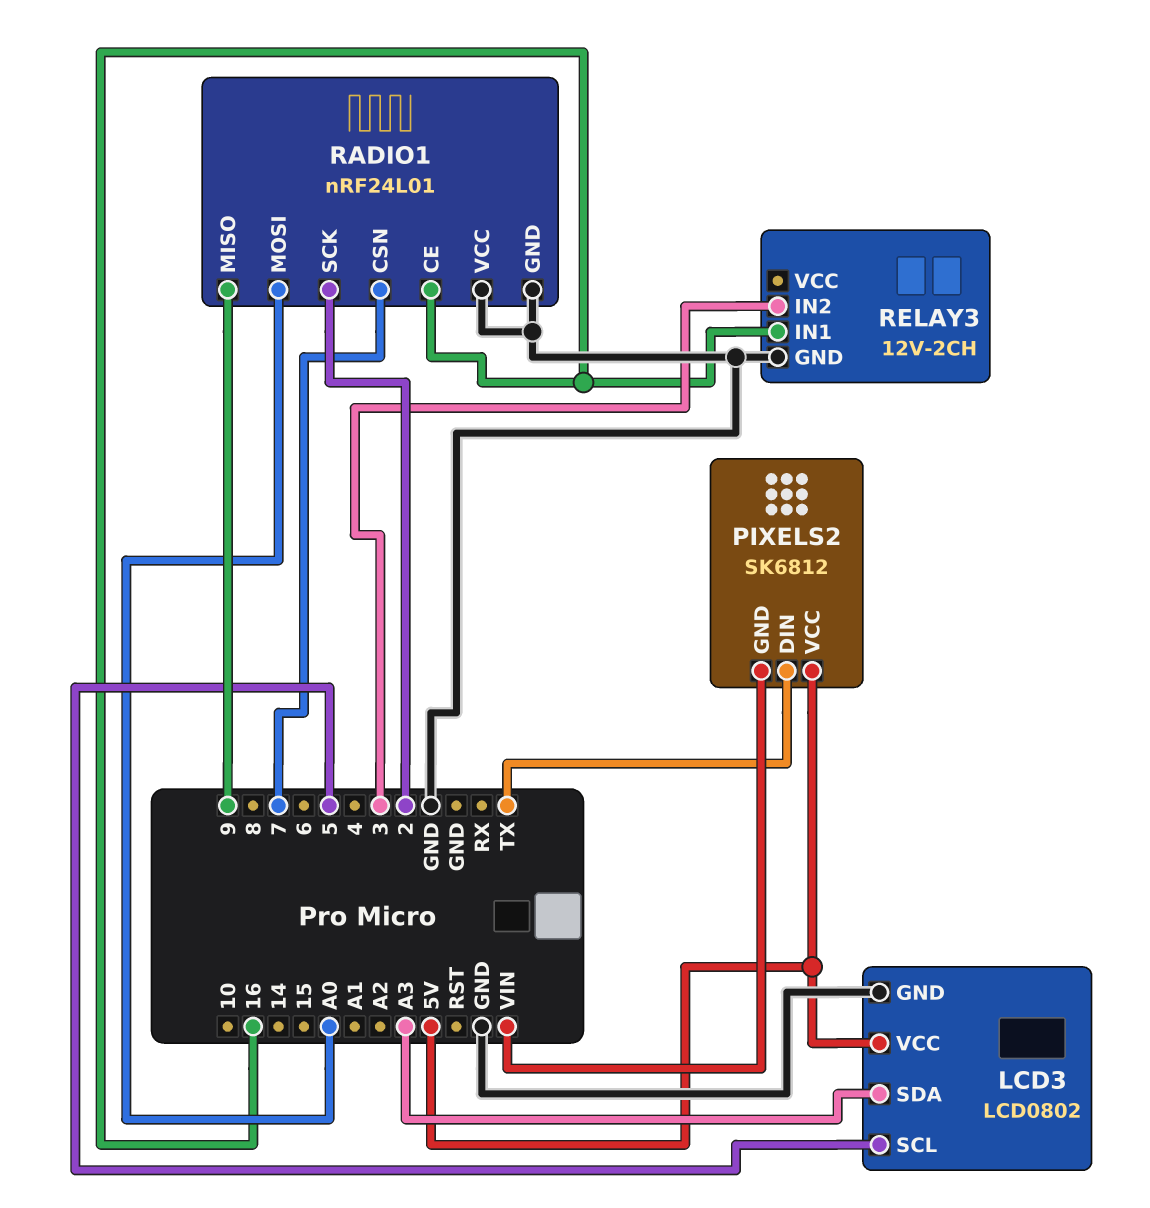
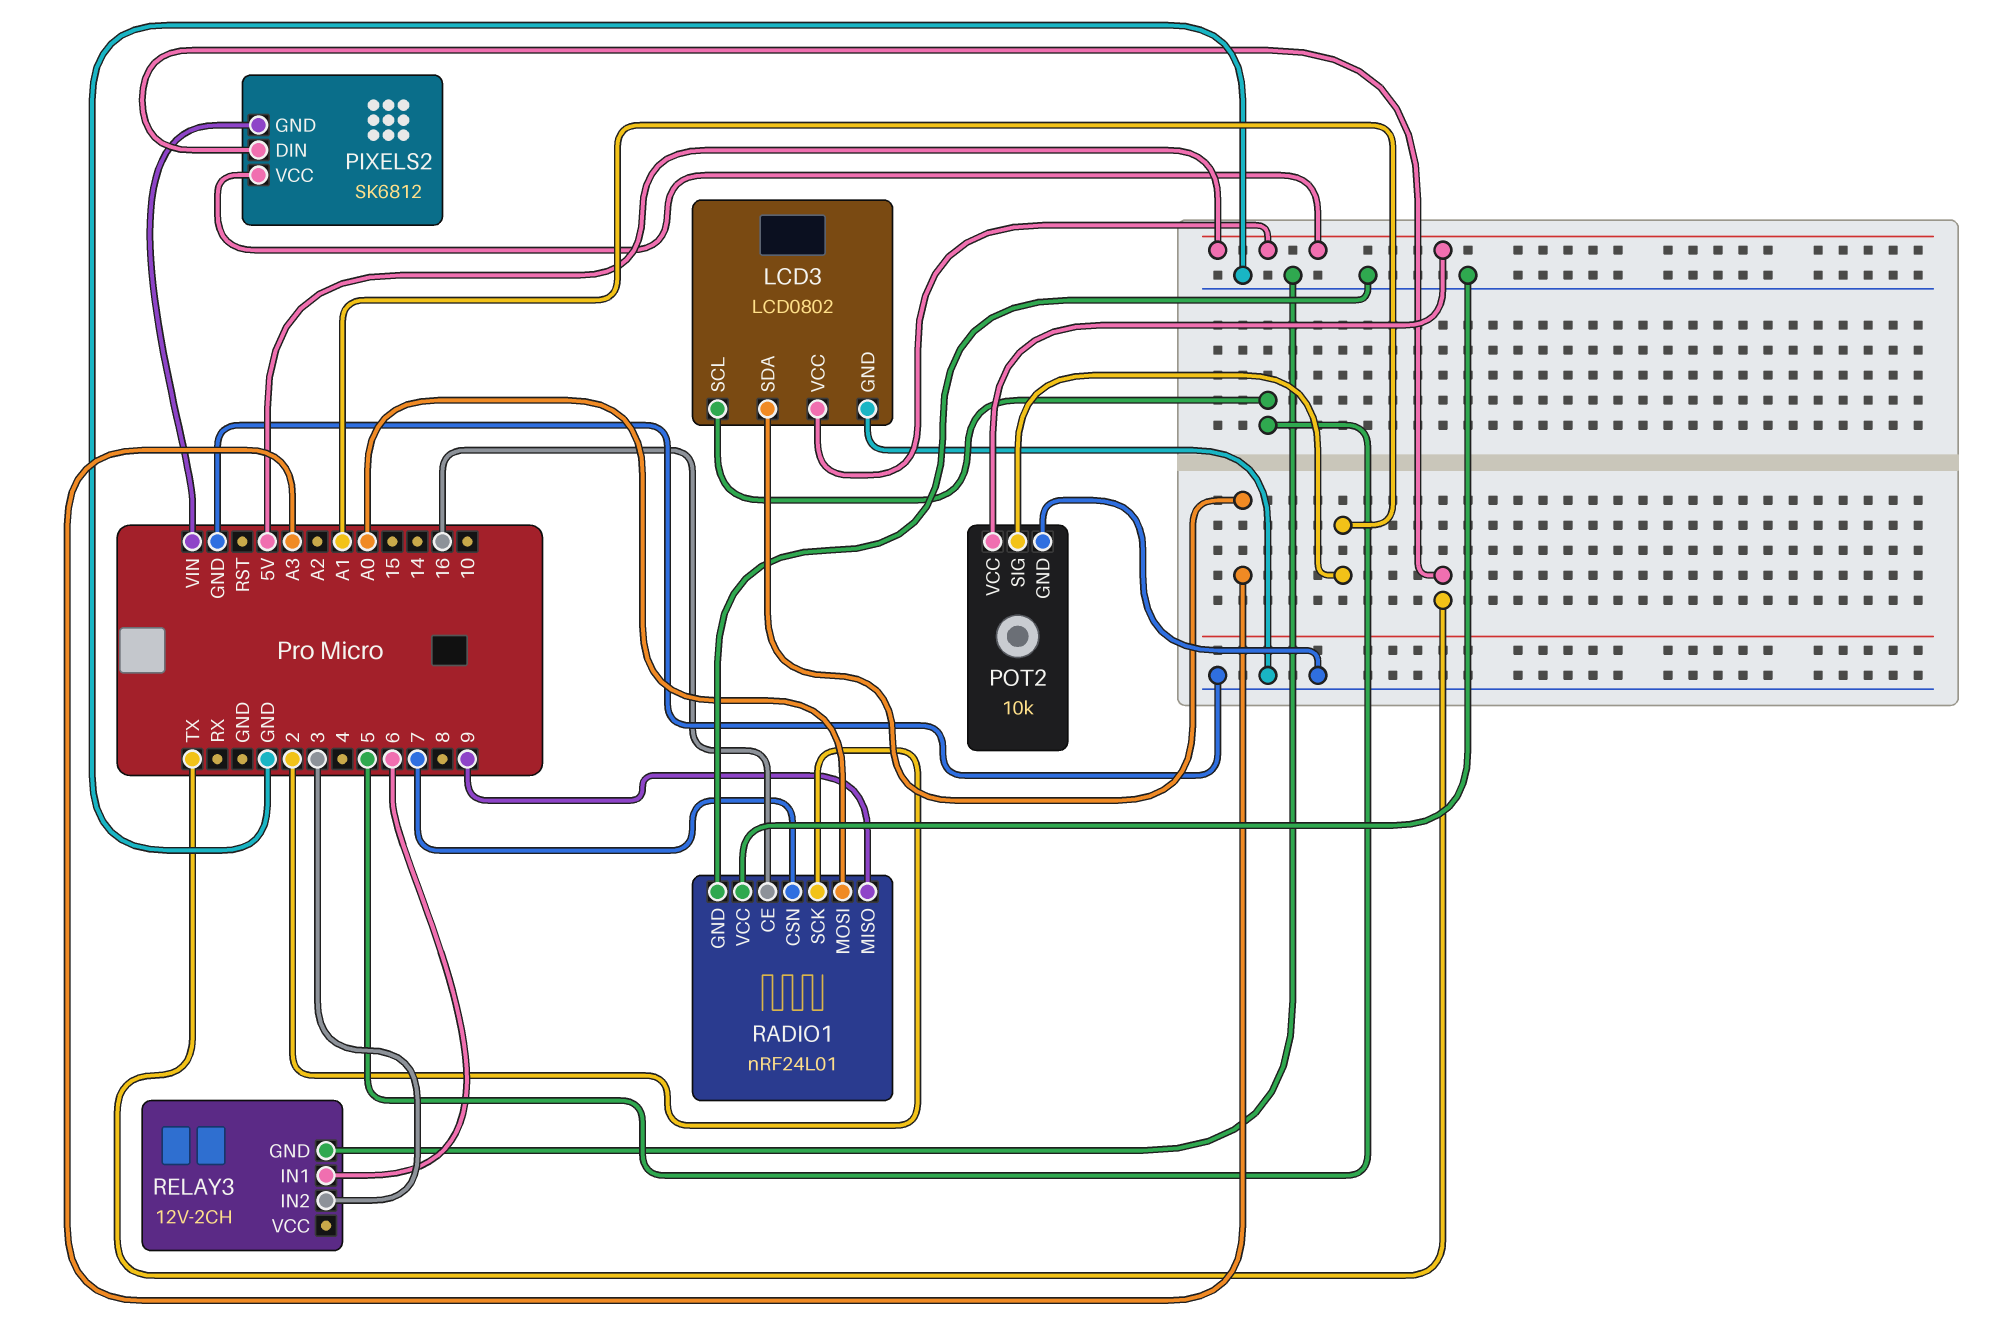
POT2: none -> 10k
POT2 pin GND: none -> GND
POT2 pin SIG: none -> A1
POT2 pin VCC: none -> 5V
RELAY3 pin IN1: 16 -> 6

